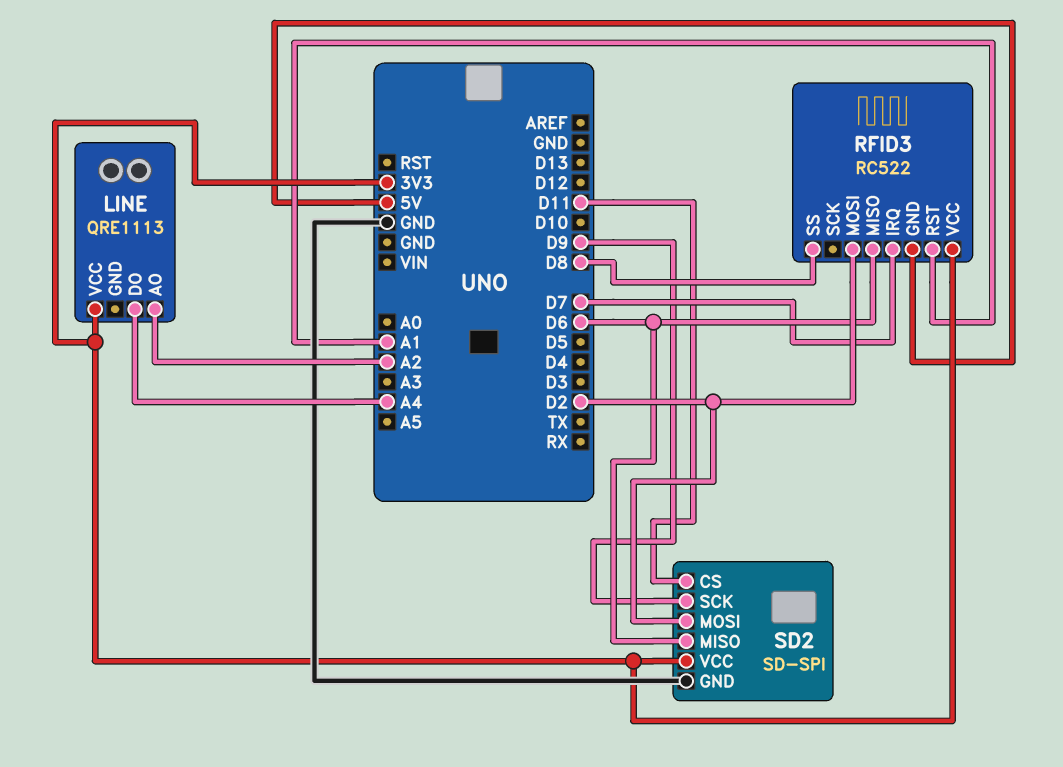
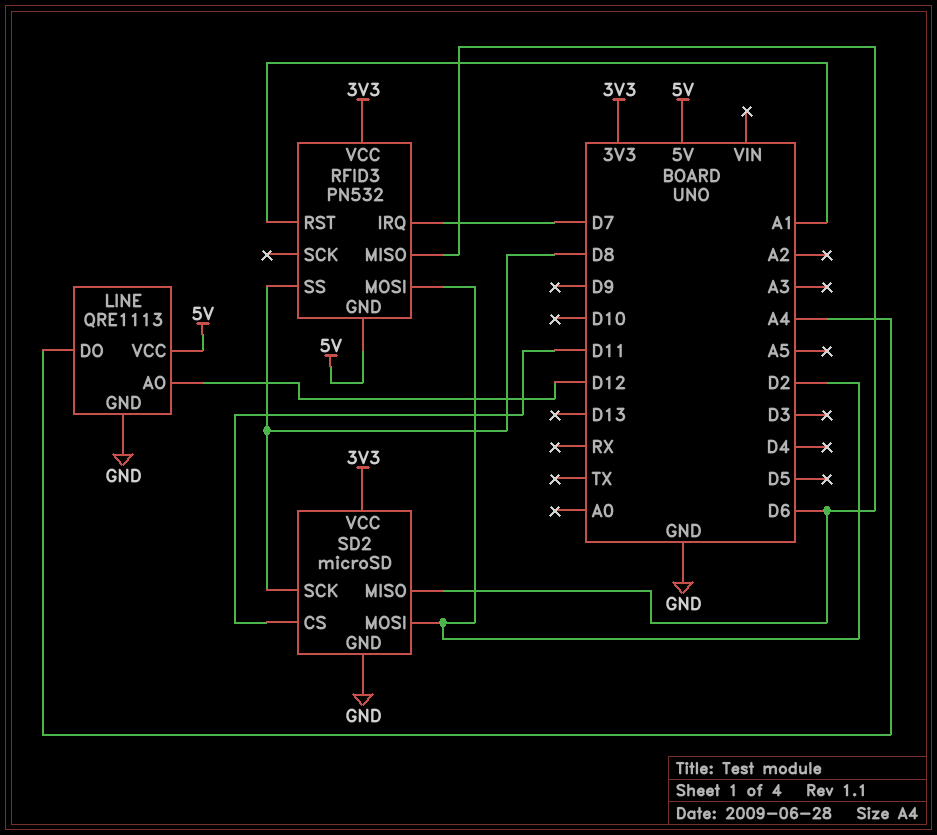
LINE pin AO: A2 -> D12
LINE pin GND: none -> GND
LINE pin VCC: 3V3 -> 5V
RFID3: RC522 -> PN532
SD2: SD-SPI -> microSD
SD2 pin SCK: D9 -> D8

